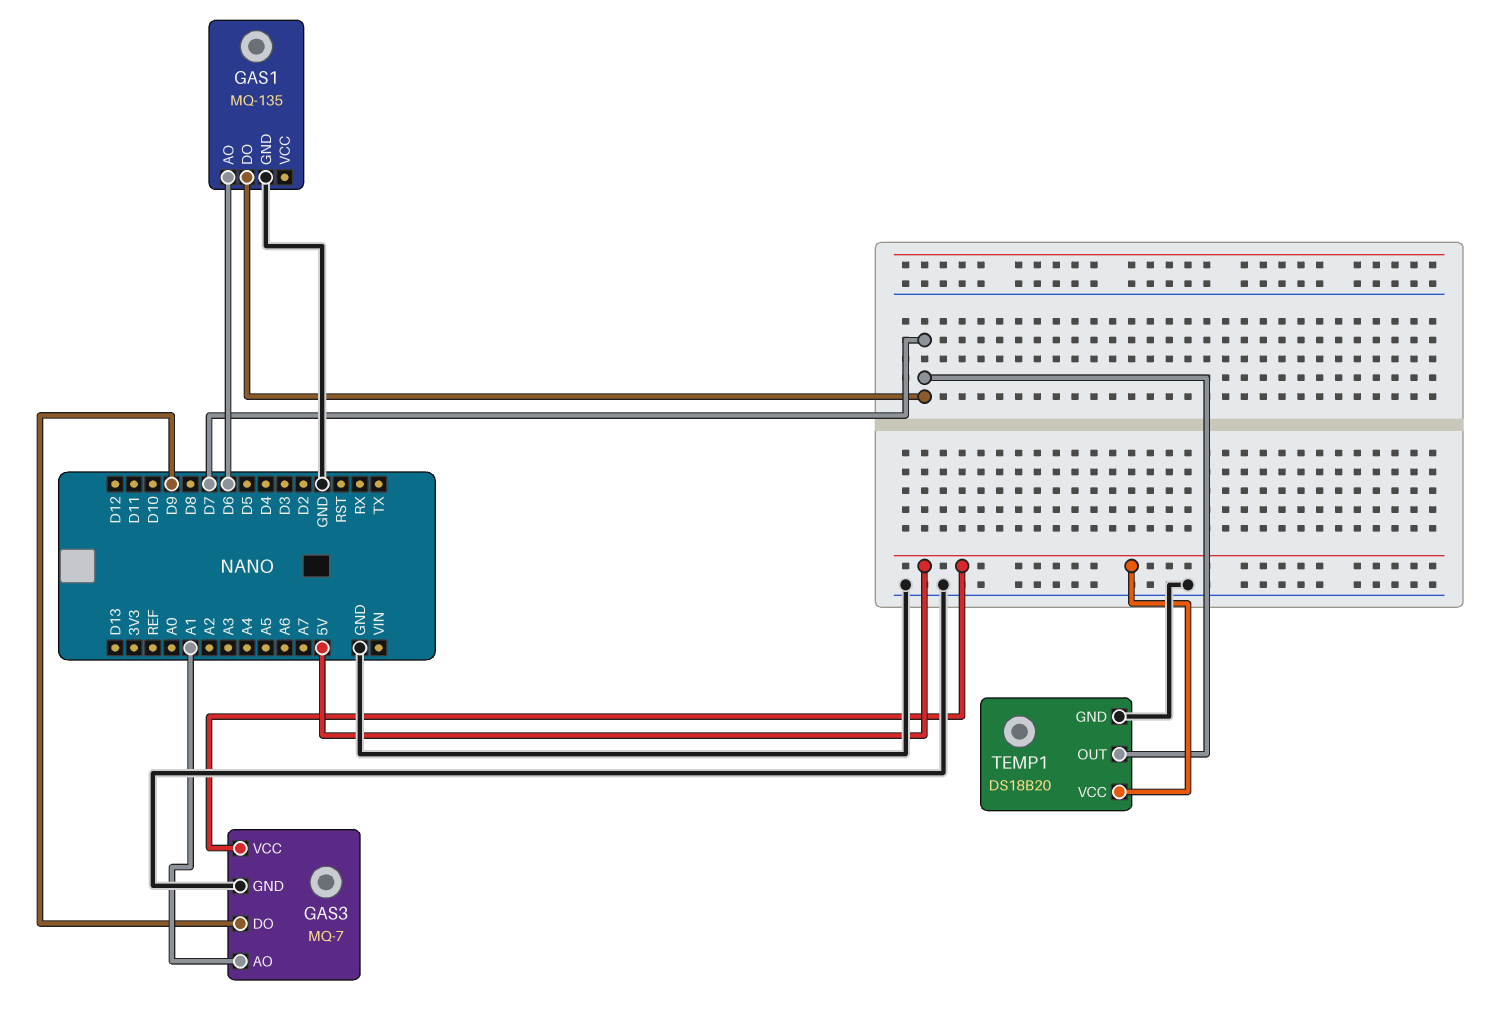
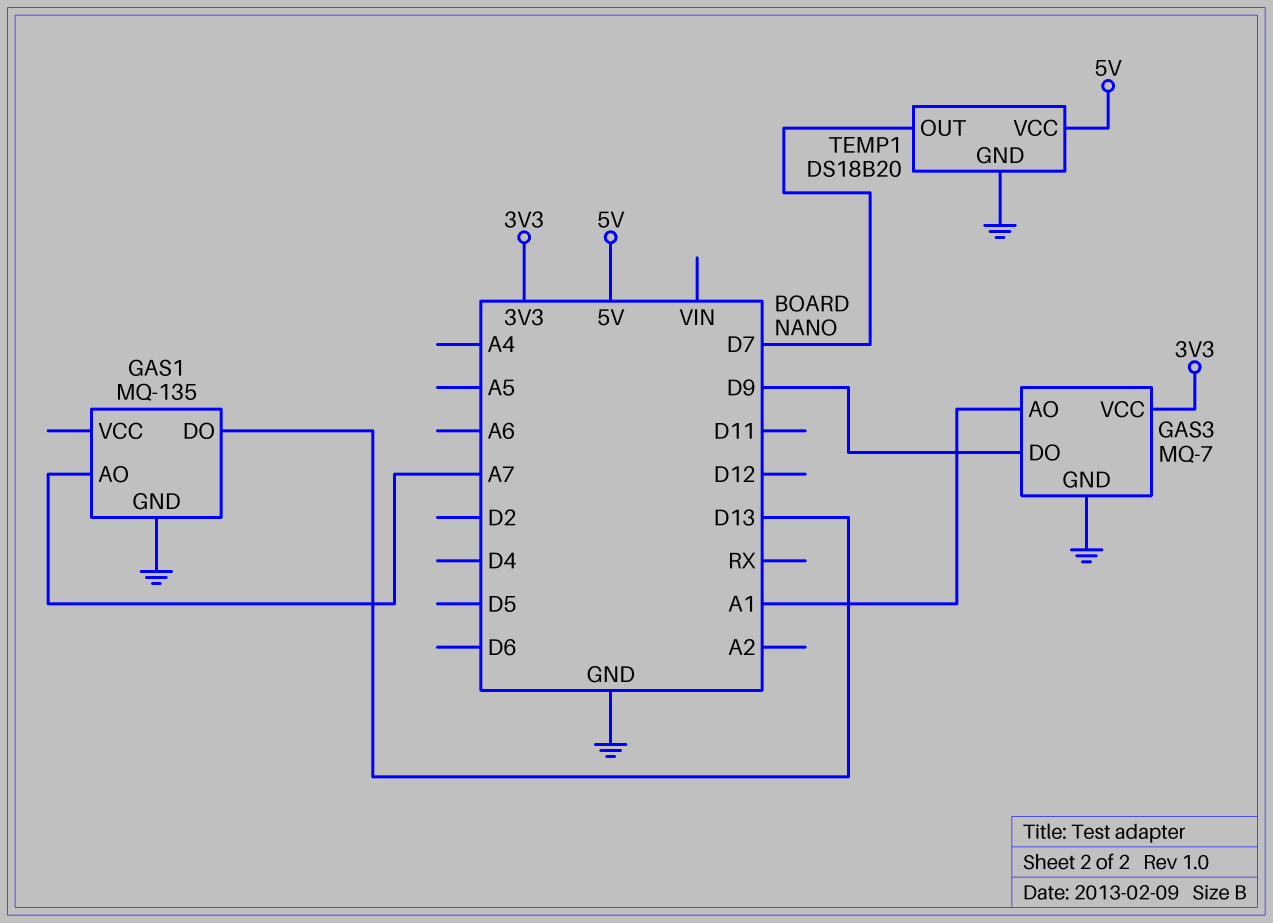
GAS1 pin AO: D6 -> A7
GAS1 pin DO: D7 -> D13
GAS3 pin VCC: 5V -> 3V3

